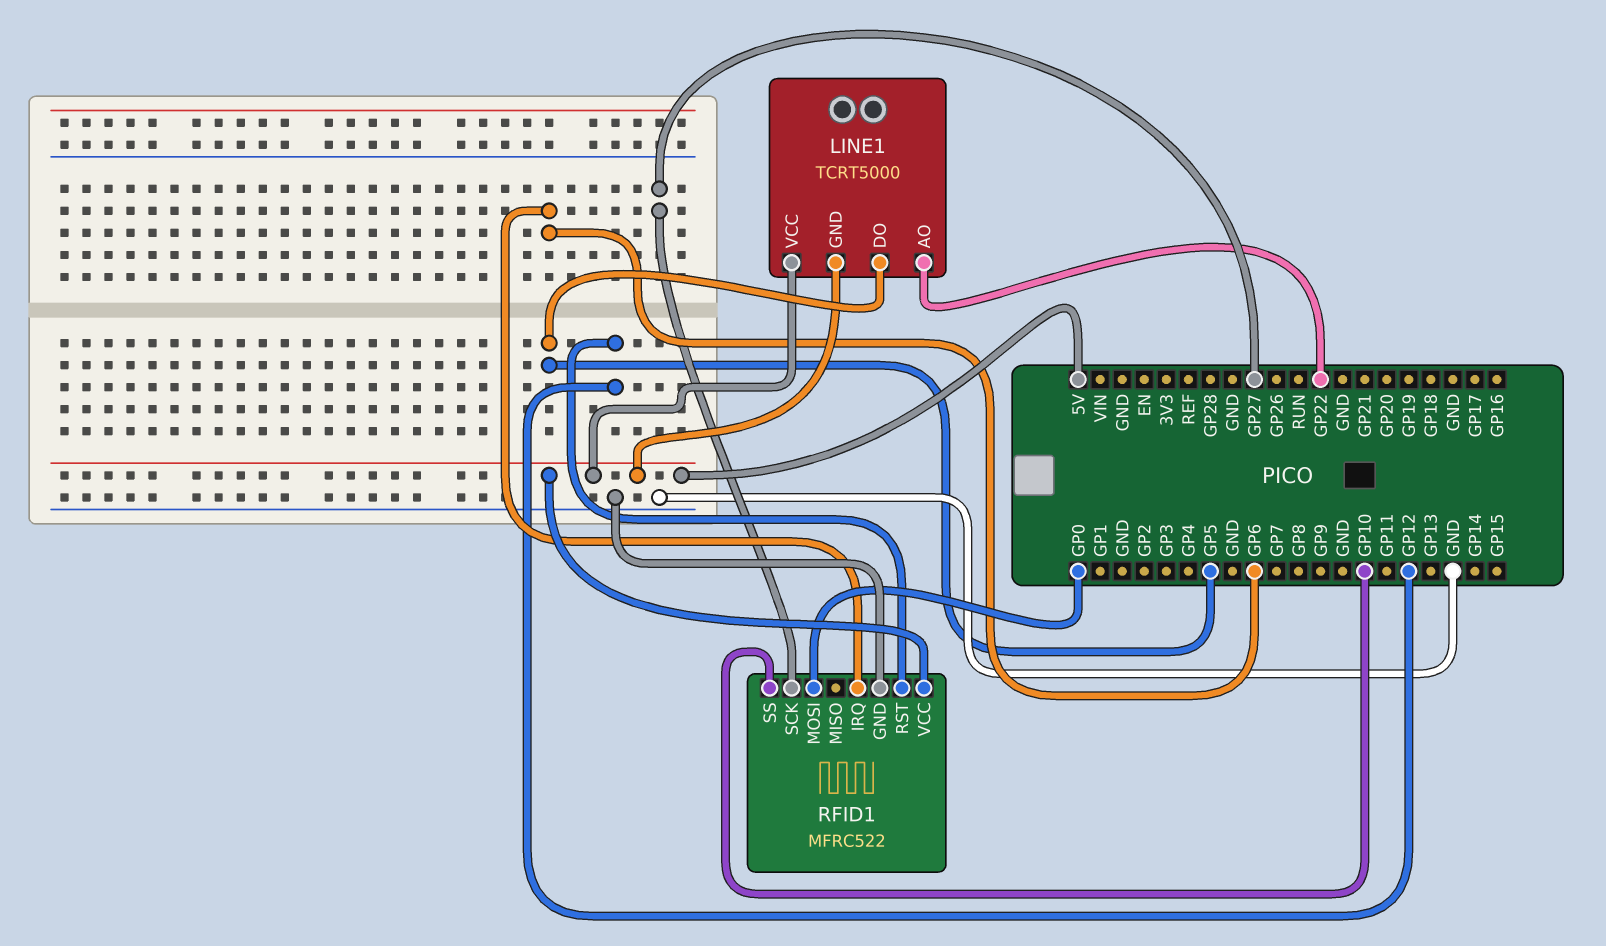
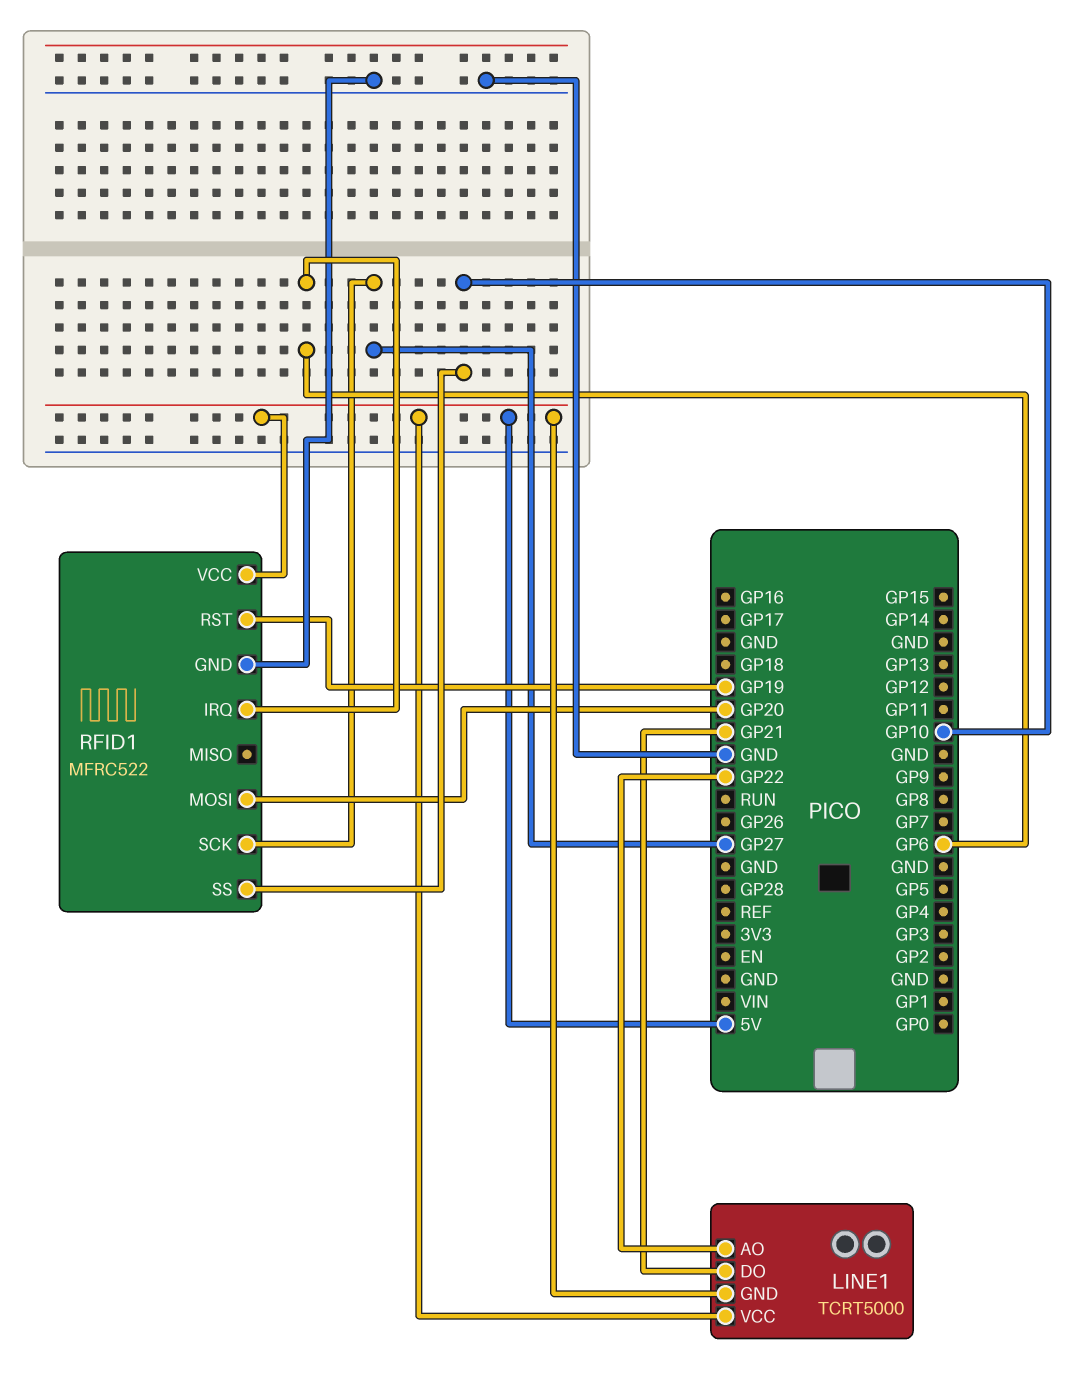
LINE1 pin DO: GP5 -> GP21
RFID1 pin MOSI: GP0 -> GP20
RFID1 pin RST: GP12 -> GP19

